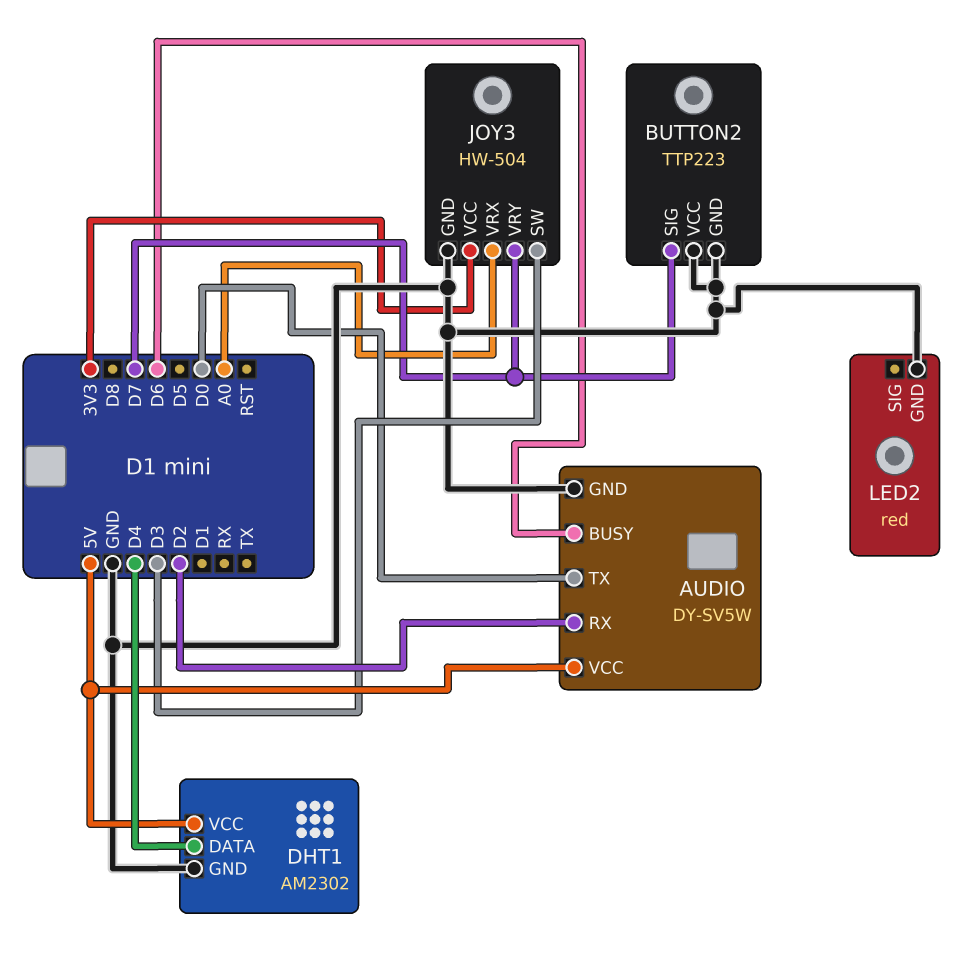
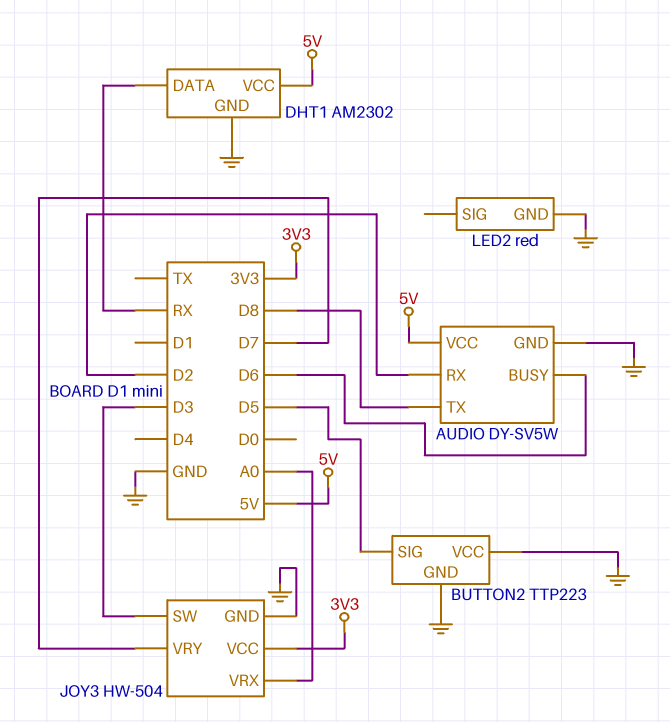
AUDIO pin TX: D0 -> D8
BUTTON2 pin SIG: D7 -> D5
DHT1 pin DATA: D4 -> RX

